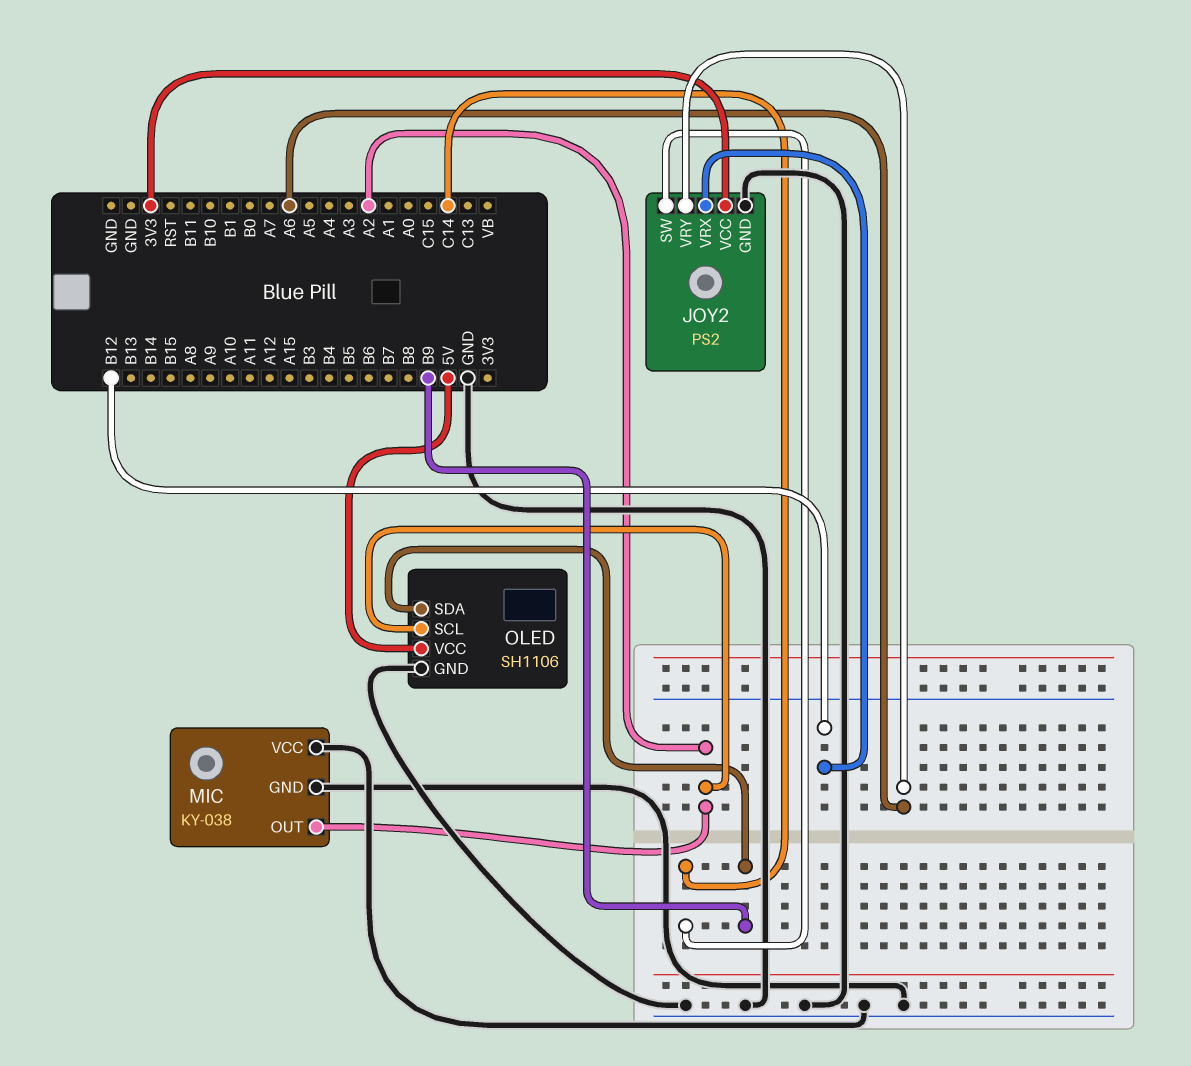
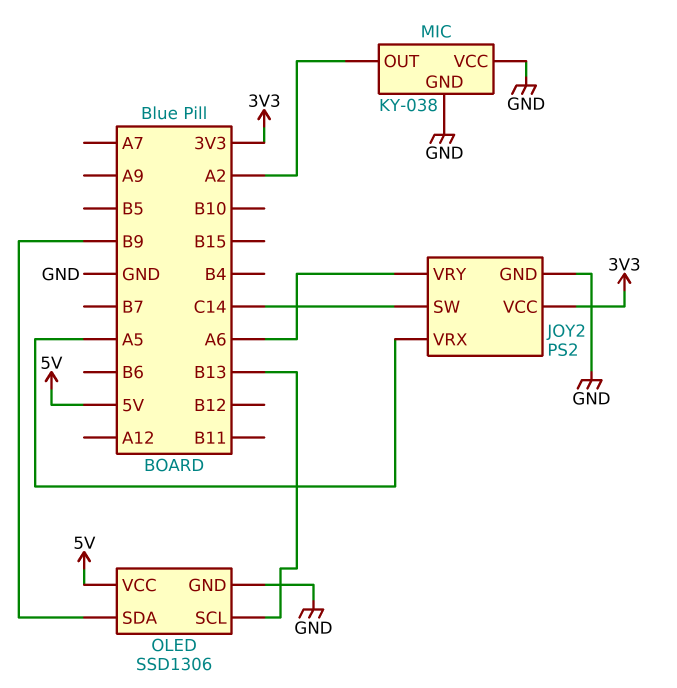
JOY2 pin VRX: B12 -> A5
OLED: SH1106 -> SSD1306
OLED pin SCL: A2 -> B13

